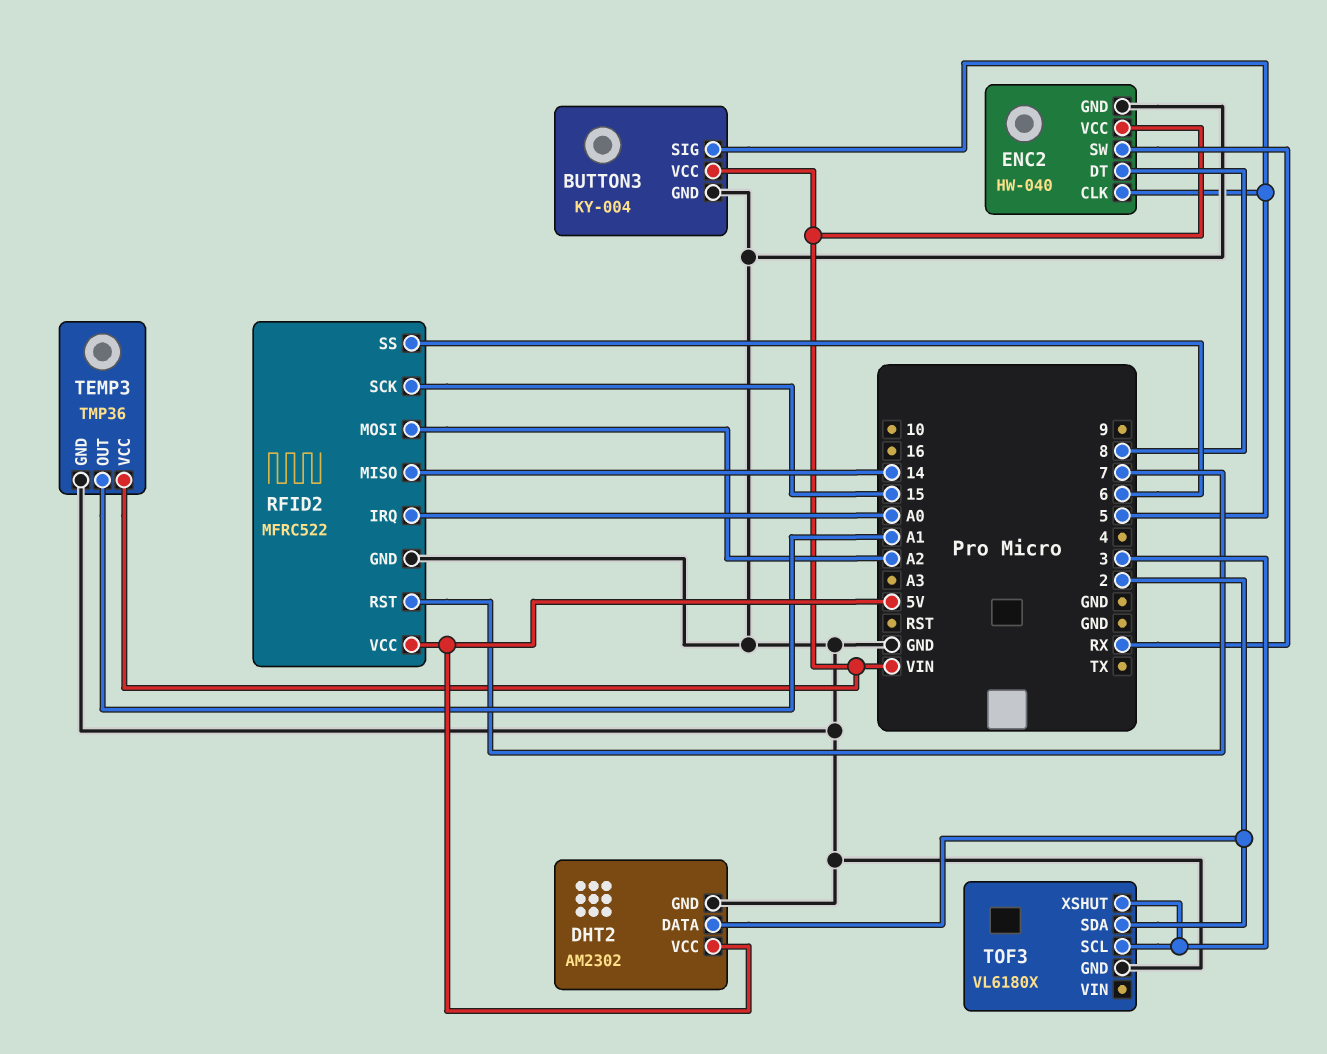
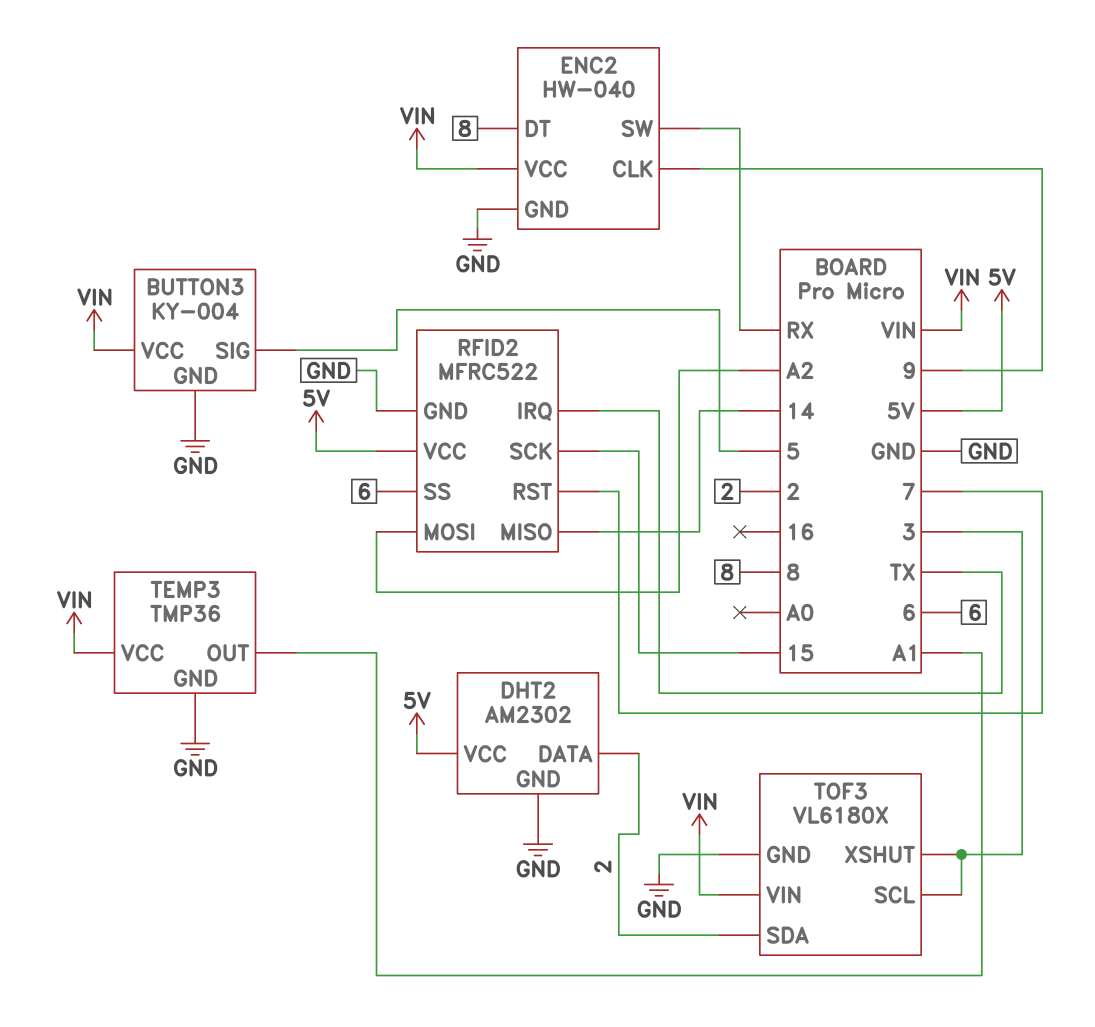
ENC2 pin CLK: 5 -> 9
RFID2 pin IRQ: A0 -> TX
TOF3 pin VIN: none -> VIN

